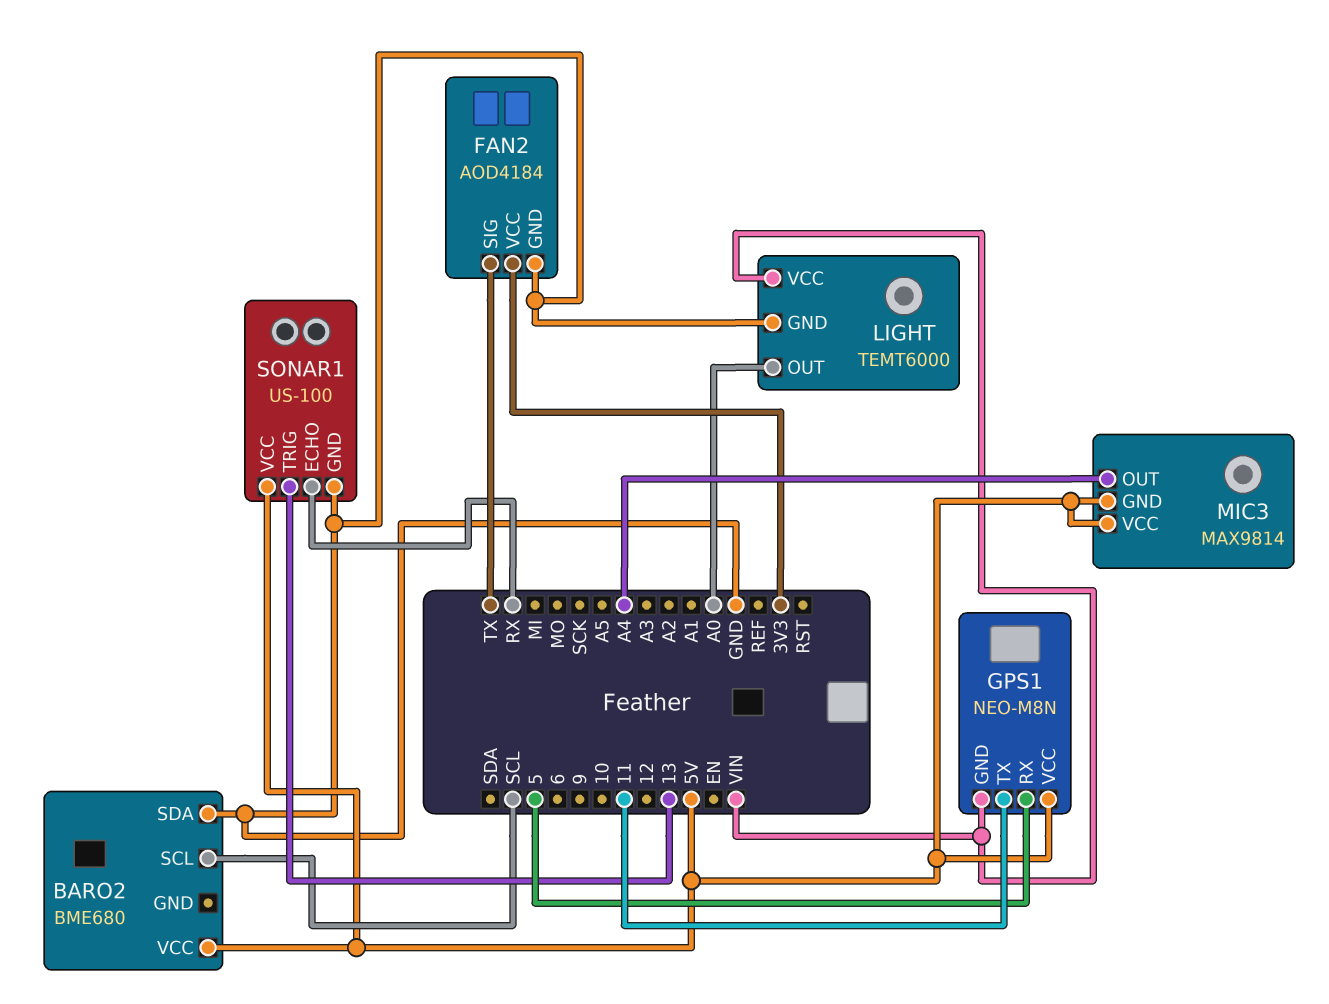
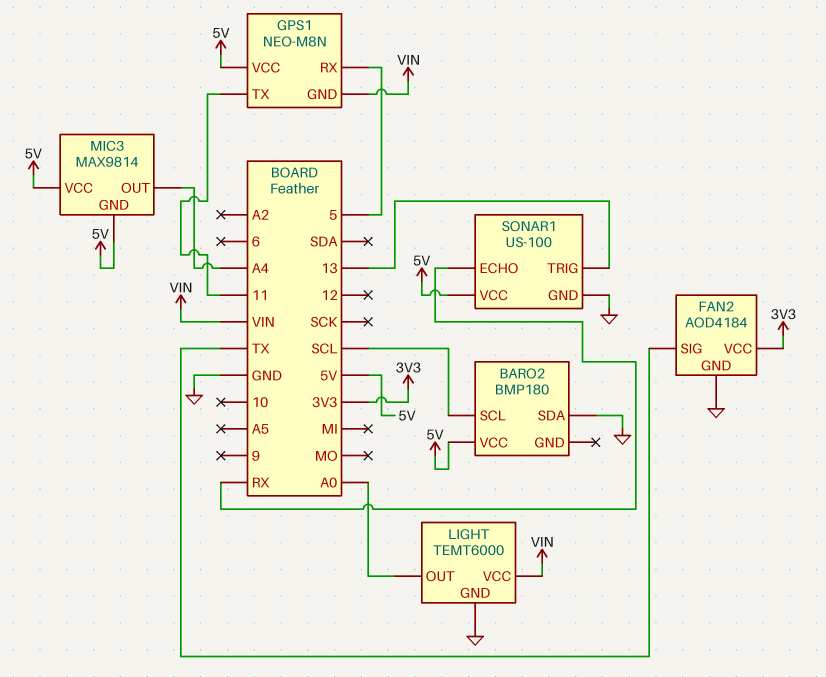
BARO2: BME680 -> BMP180

